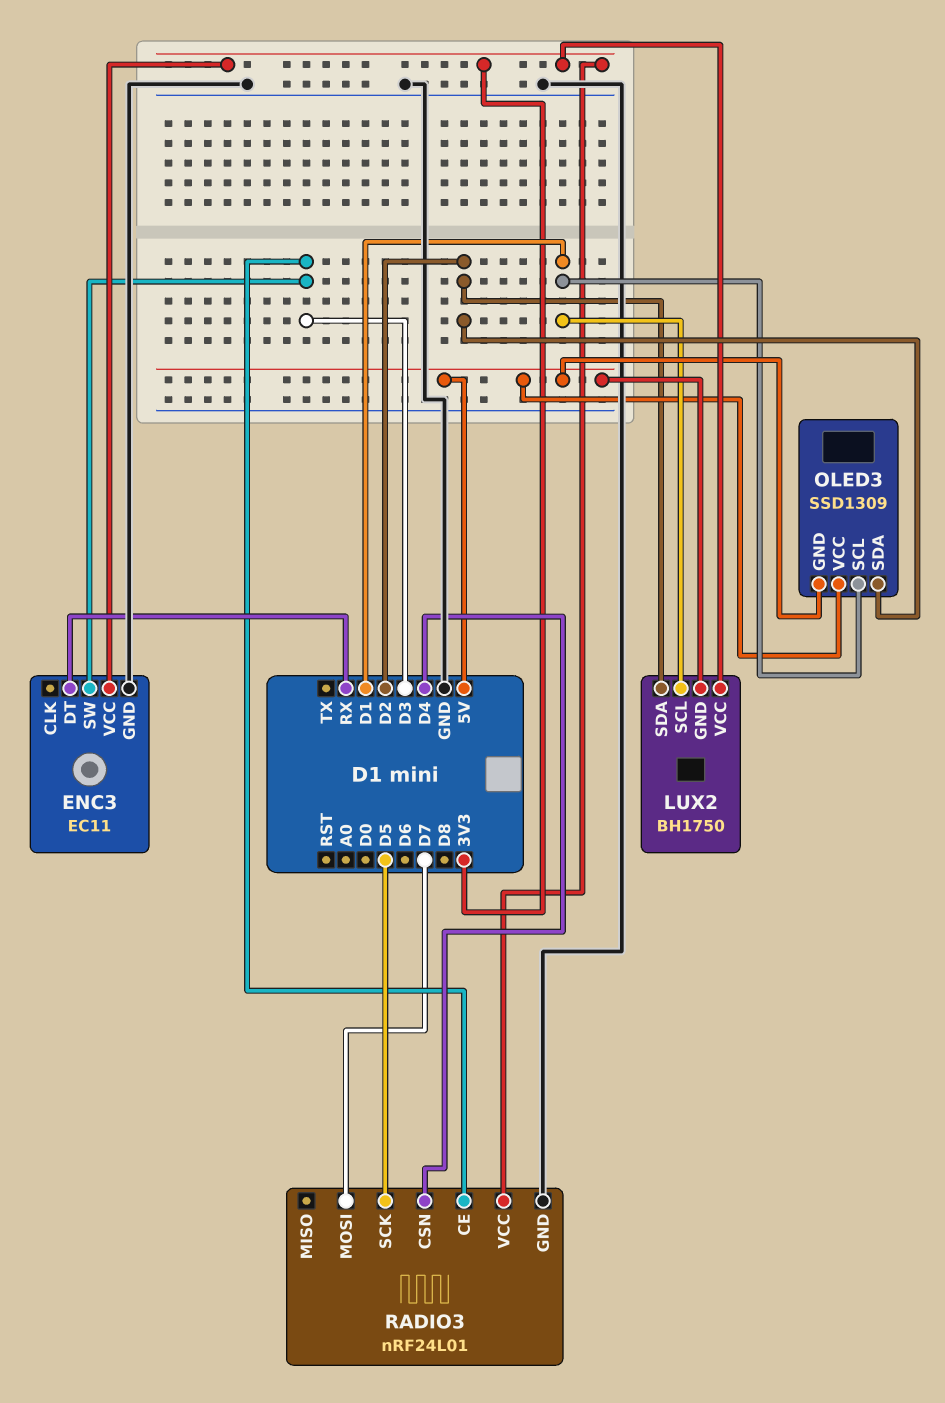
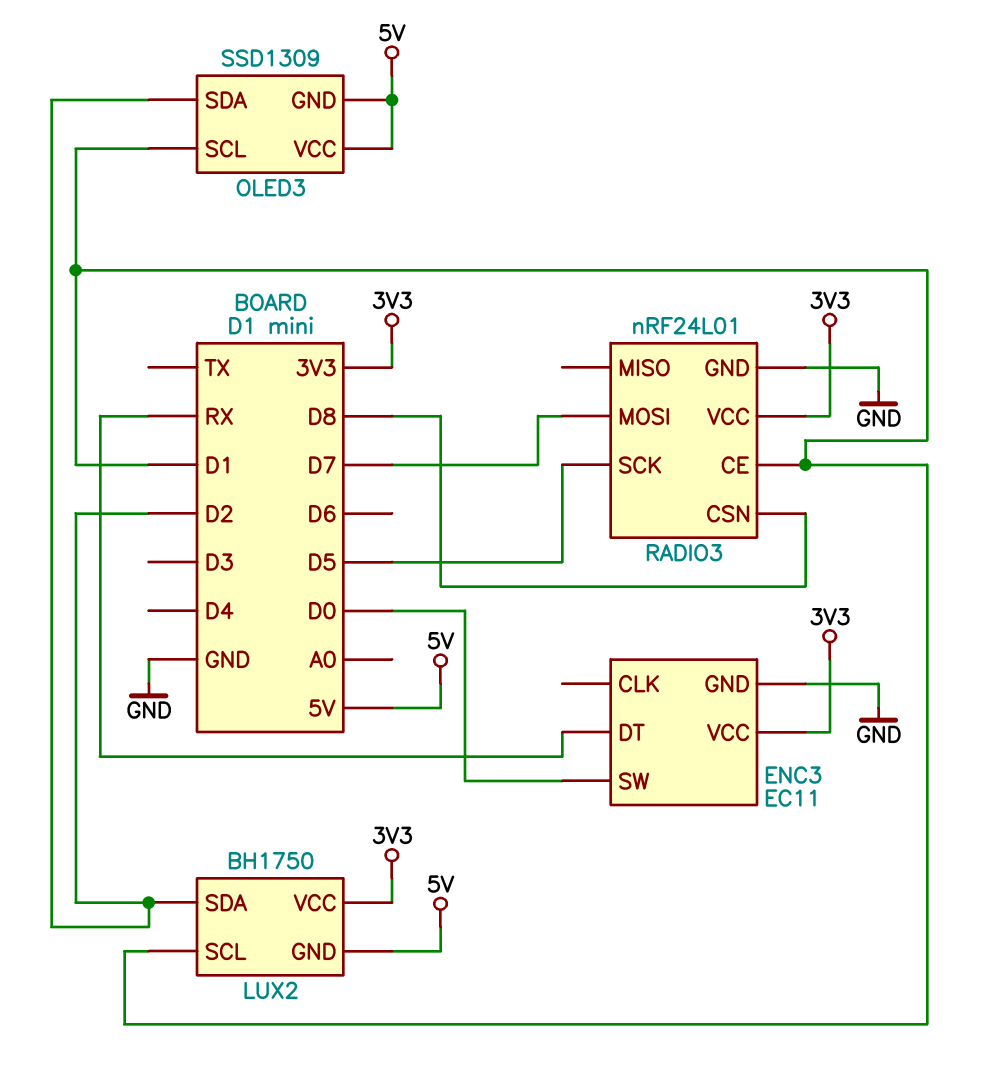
ENC3 pin SW: D3 -> D0
RADIO3 pin CE: D3 -> D1
RADIO3 pin CSN: D4 -> D8

